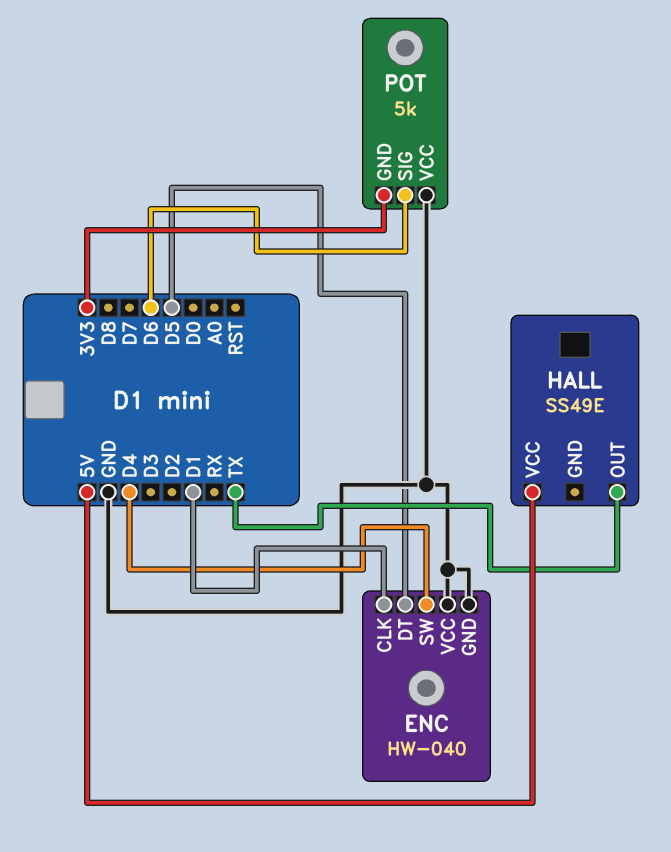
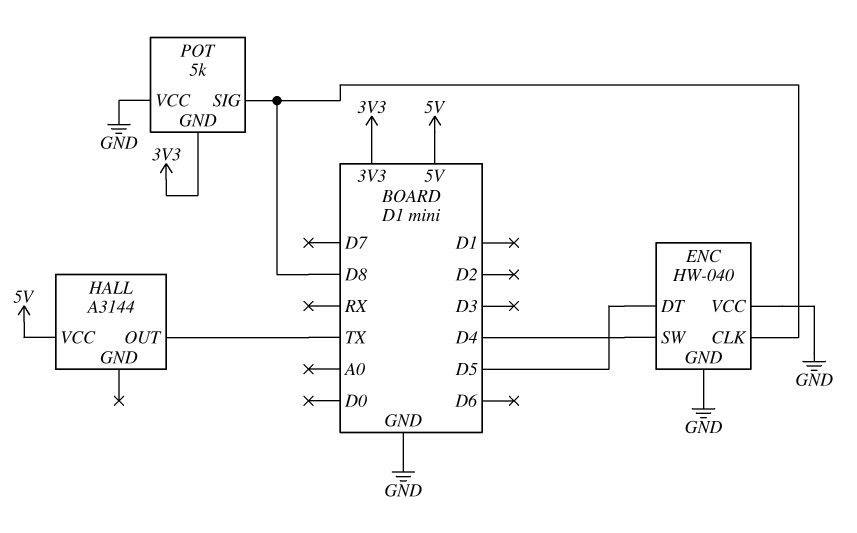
ENC pin CLK: D1 -> D8
HALL: SS49E -> A3144
POT pin SIG: D6 -> D8

